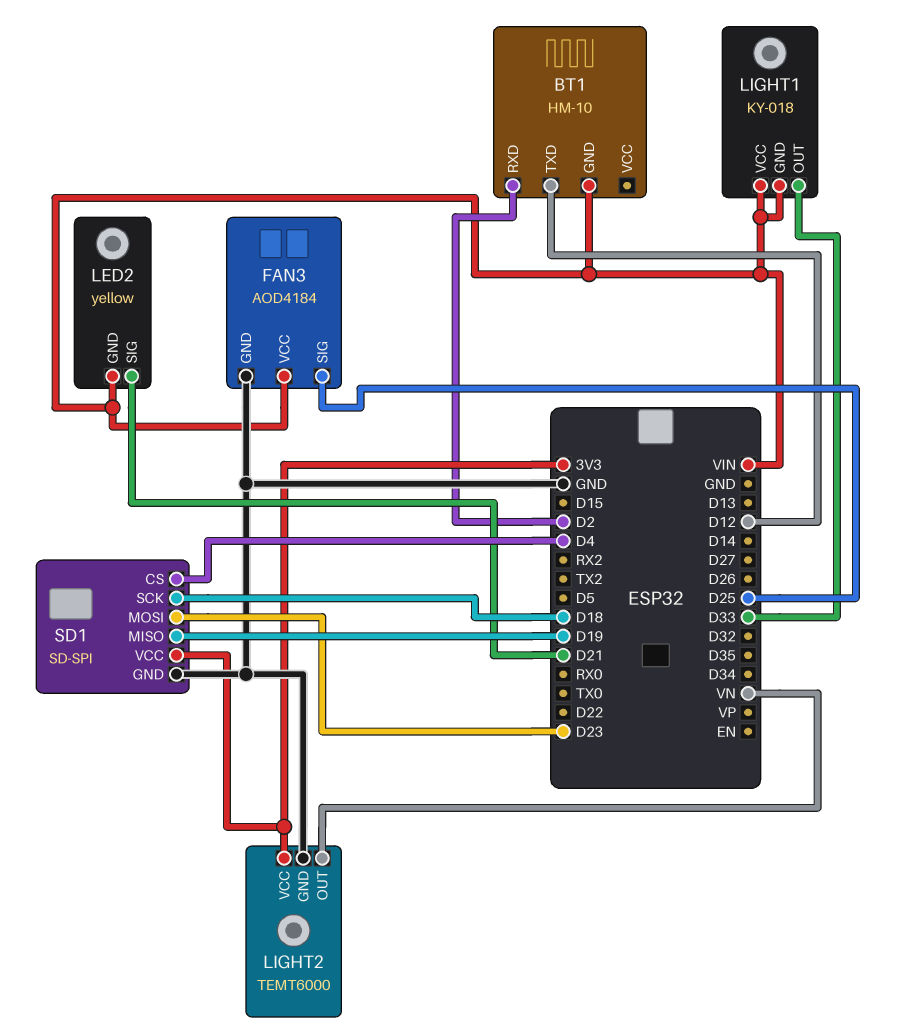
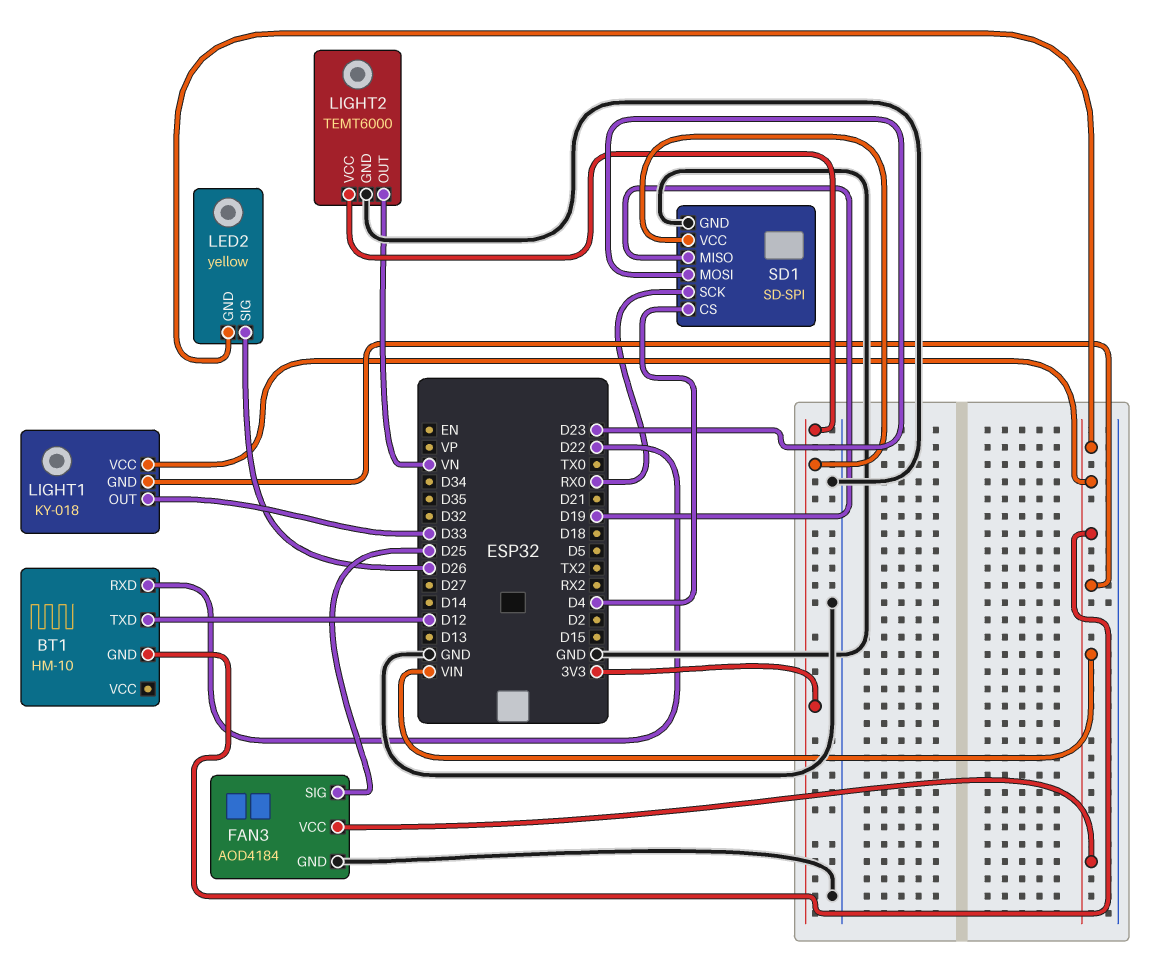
BT1 pin RXD: D2 -> D22
LED2 pin SIG: D21 -> D26
SD1 pin SCK: D18 -> RX0

